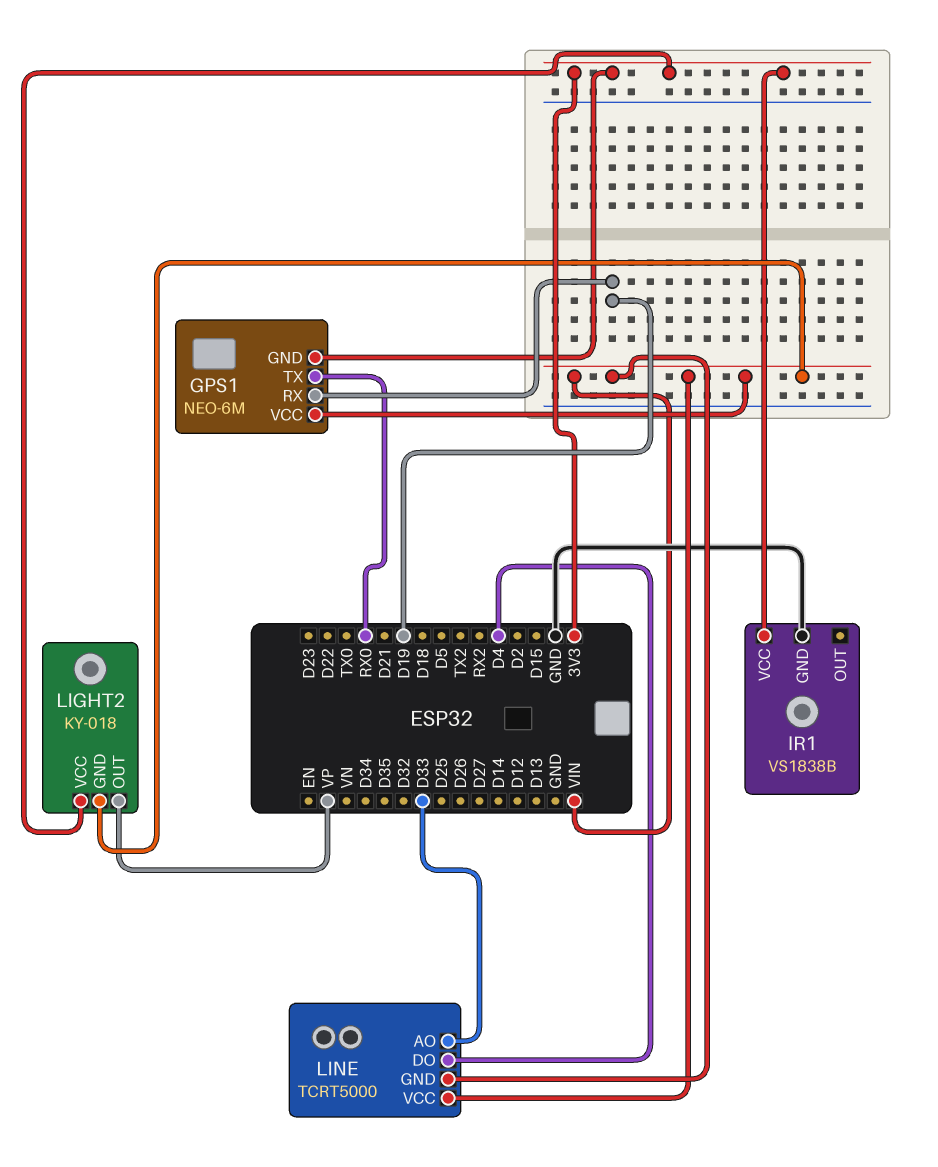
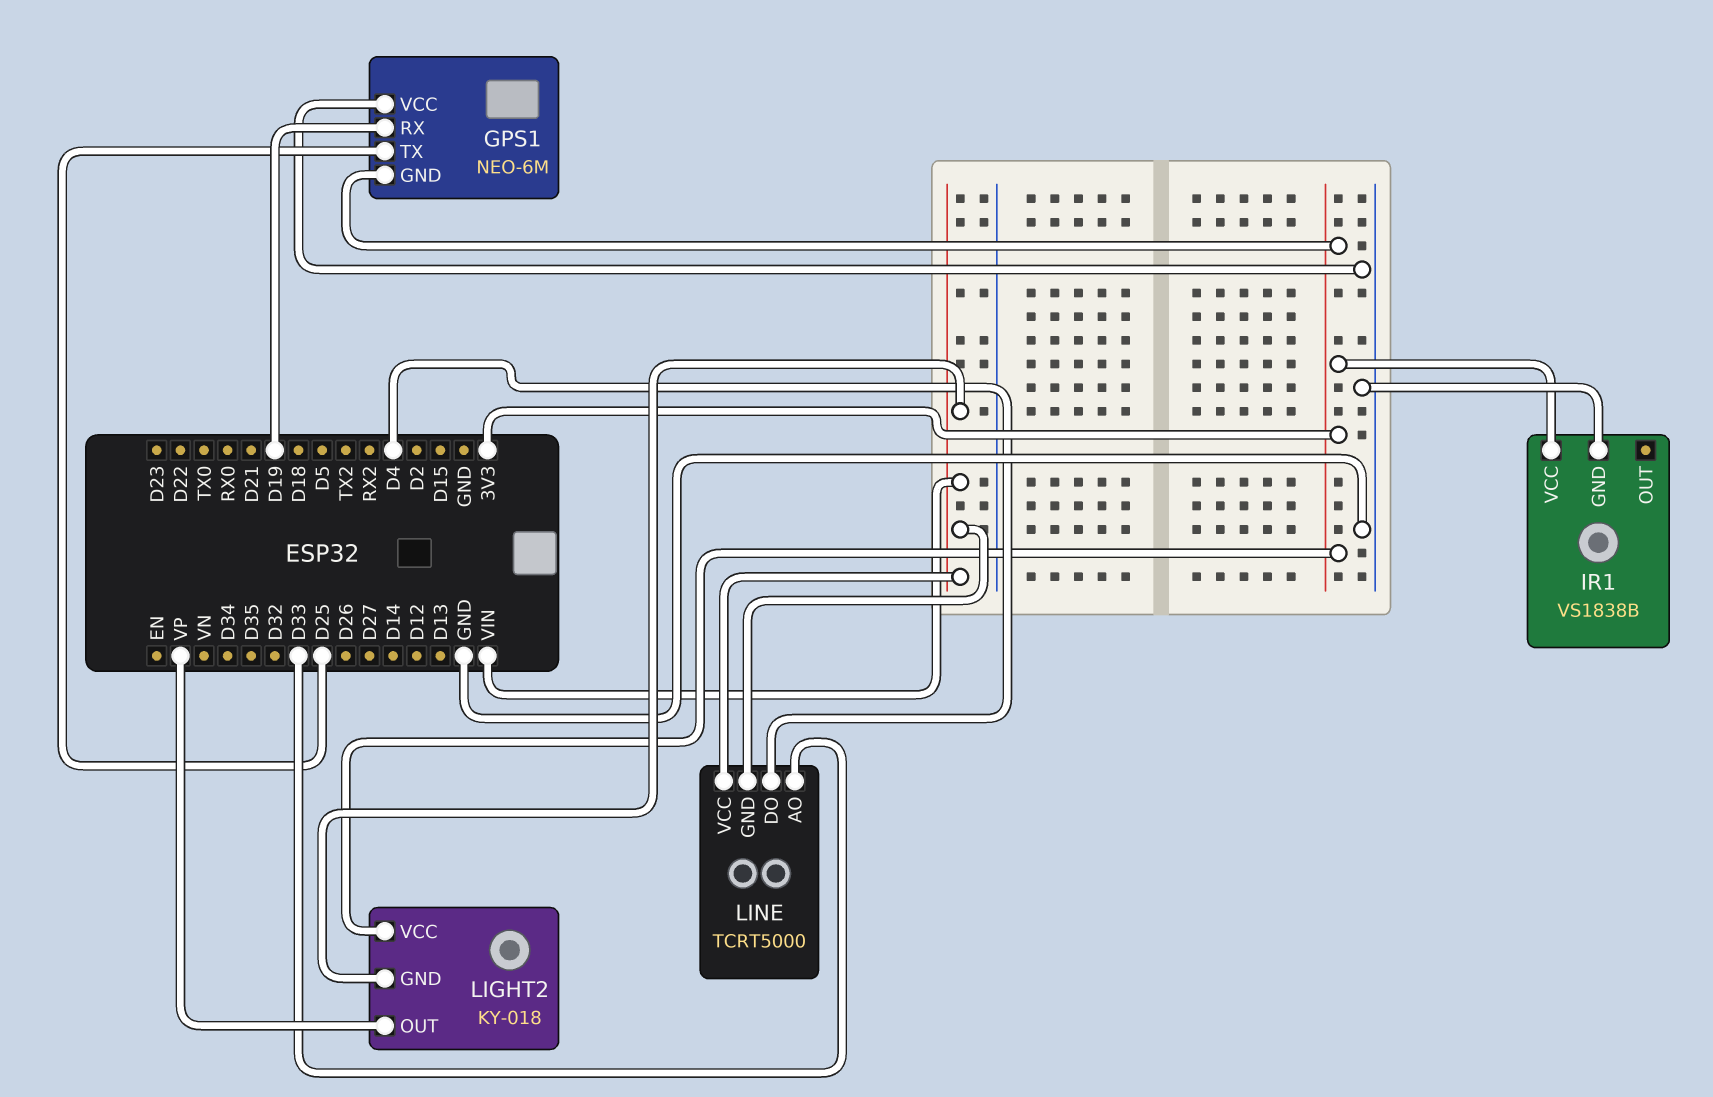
GPS1 pin TX: RX0 -> D25
GPS1 pin VCC: VIN -> GND

